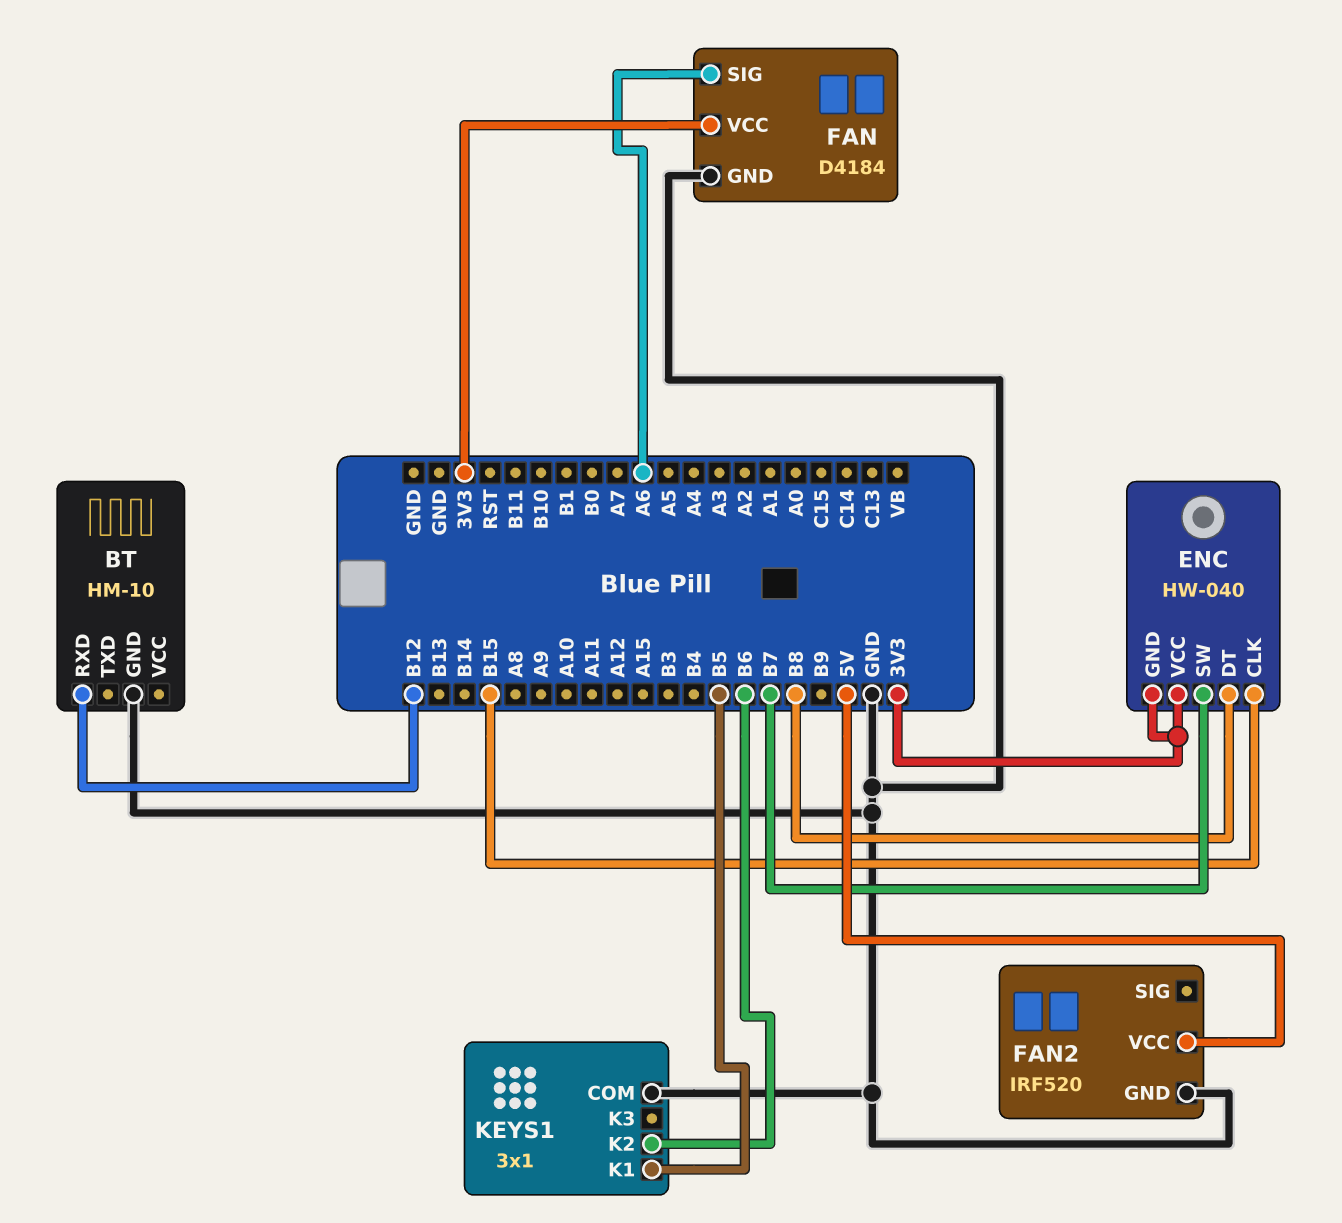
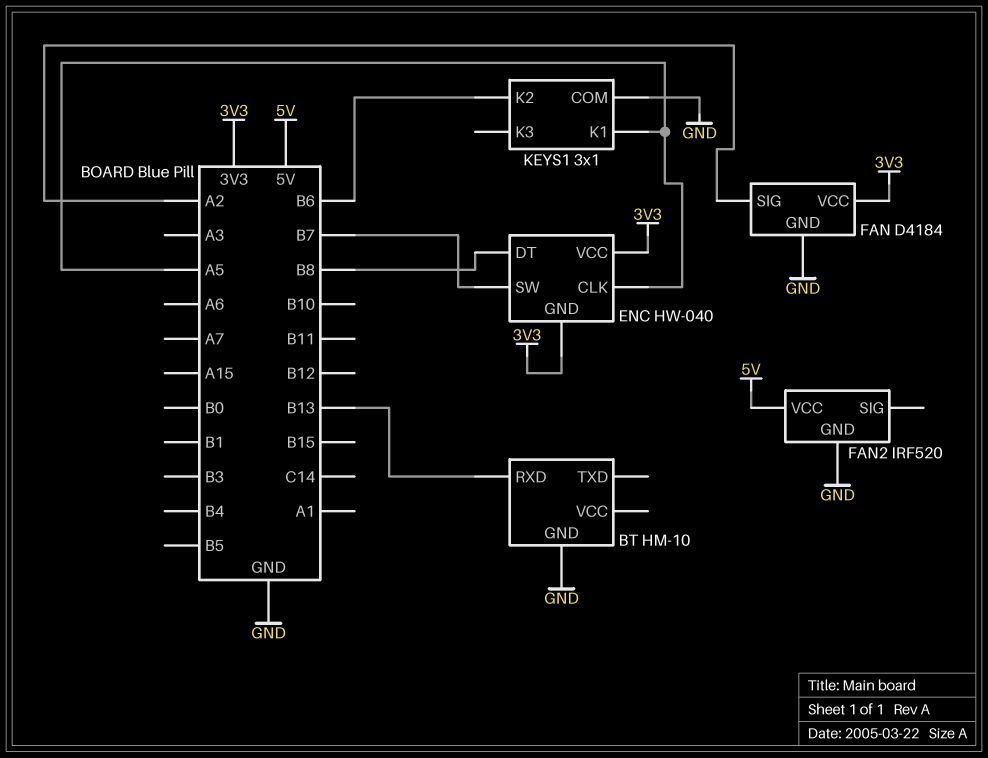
BT pin RXD: B12 -> B13
ENC pin CLK: B15 -> A5
FAN pin SIG: A6 -> A2
KEYS1 pin K1: B5 -> A5

